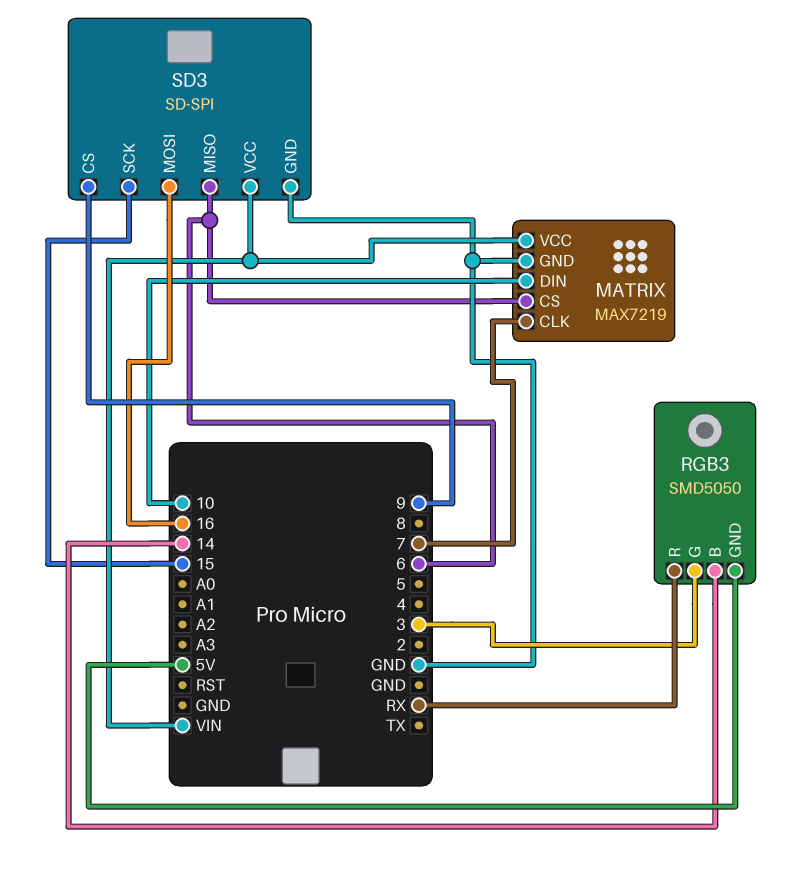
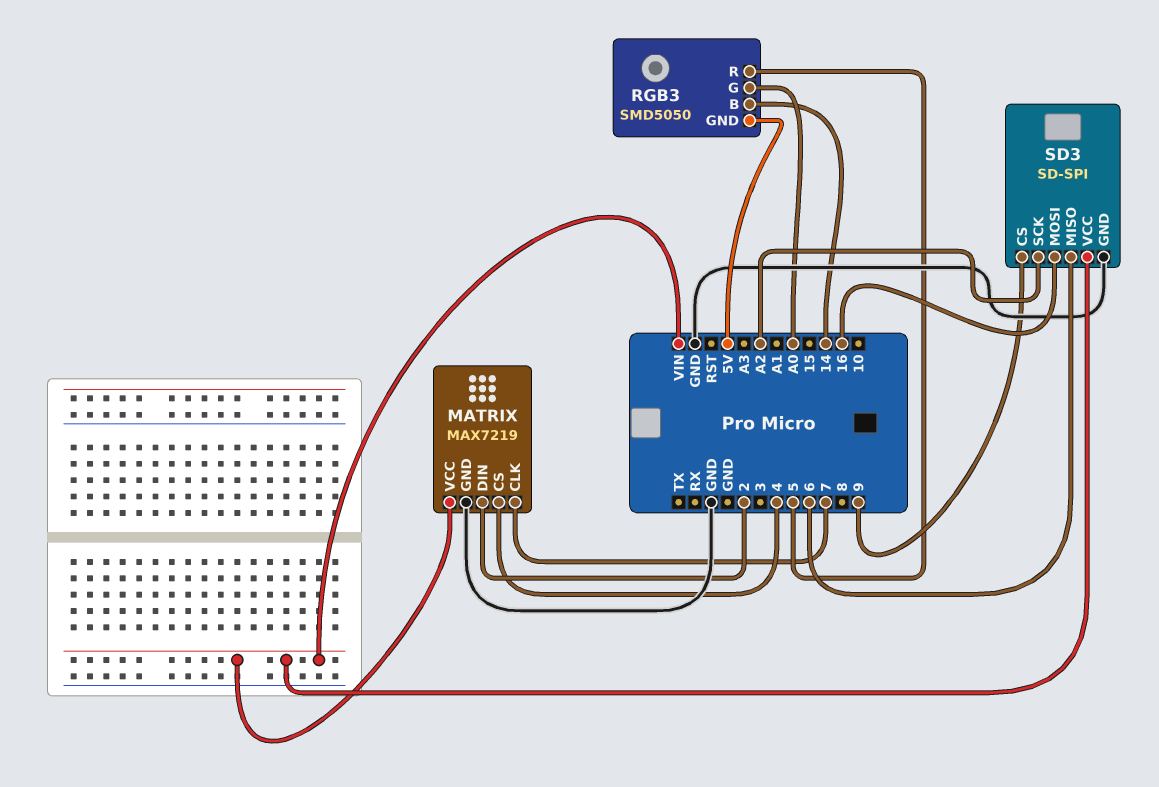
MATRIX pin CS: 6 -> 4
MATRIX pin DIN: 10 -> 2
RGB3 pin G: 3 -> A0
RGB3 pin R: RX -> 5
SD3 pin SCK: 15 -> A2

